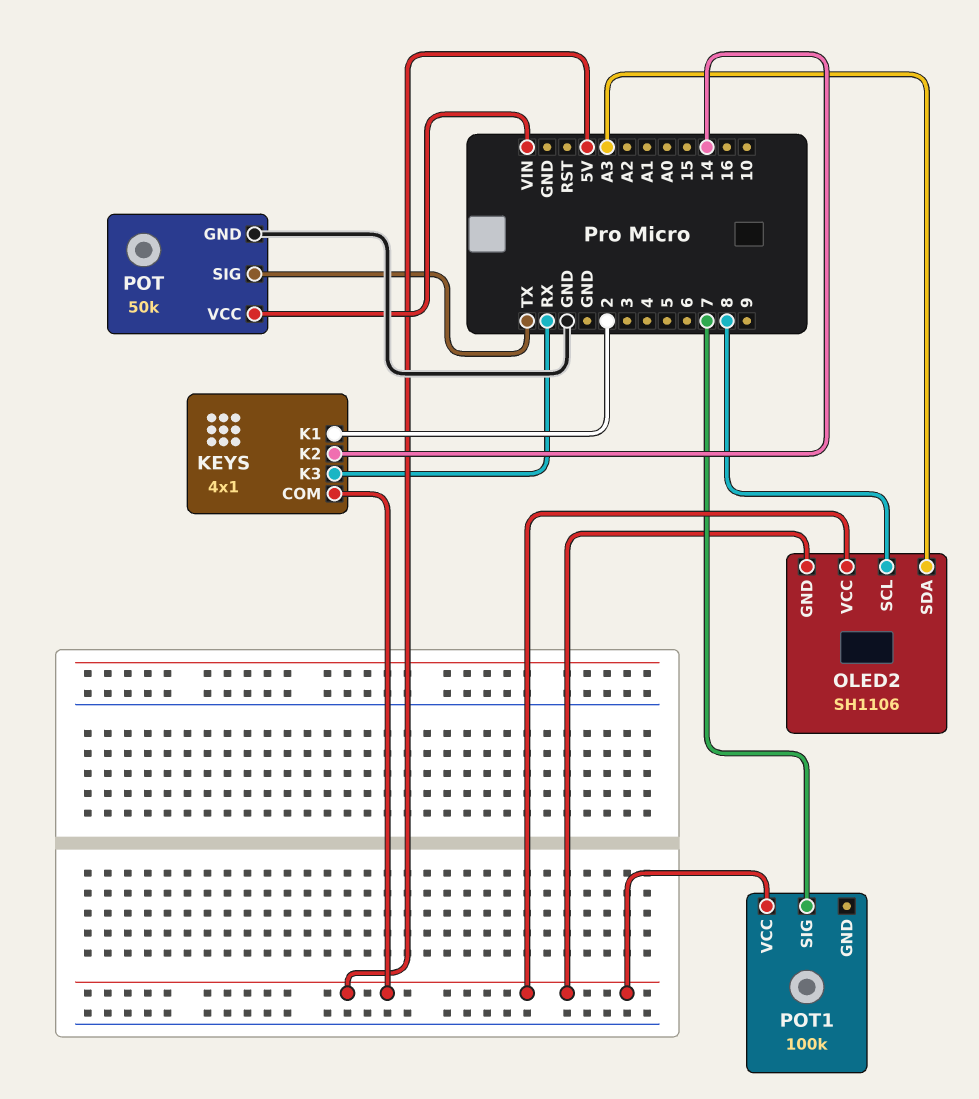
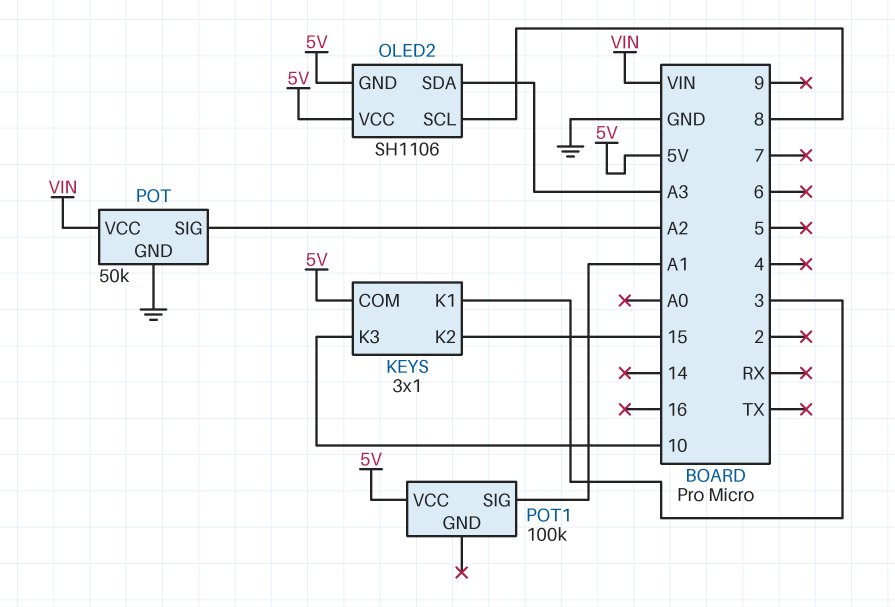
KEYS: 4x1 -> 3x1
KEYS pin K1: 2 -> 3
KEYS pin K2: 14 -> 15
KEYS pin K3: RX -> 10
POT pin SIG: TX -> A2
POT1 pin SIG: 7 -> A1

